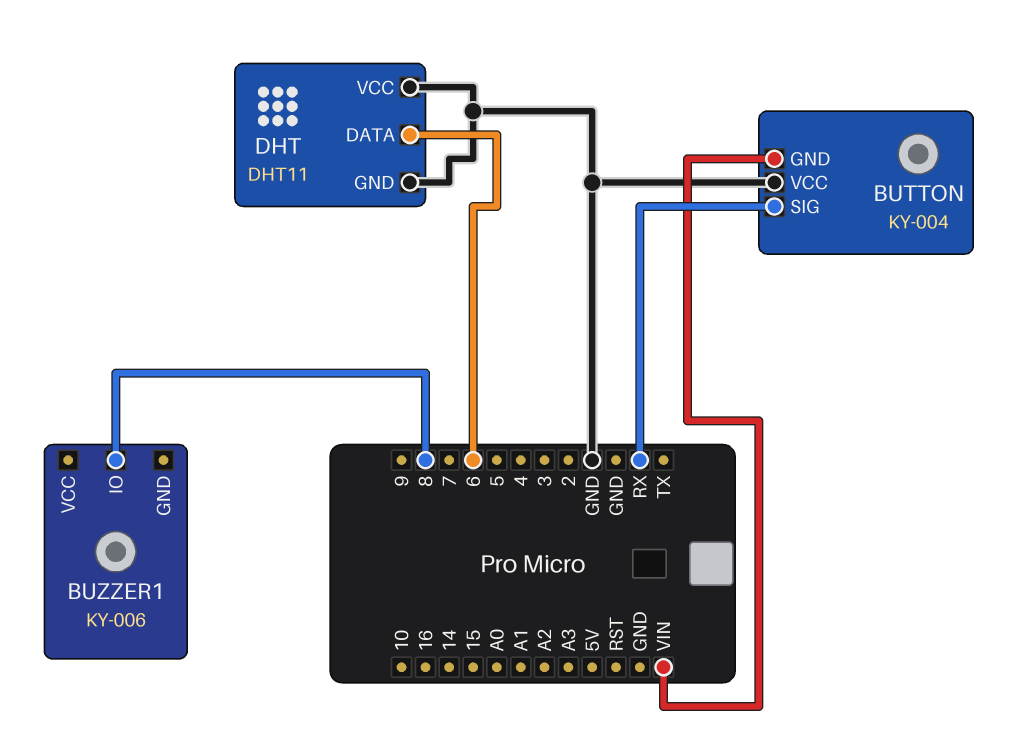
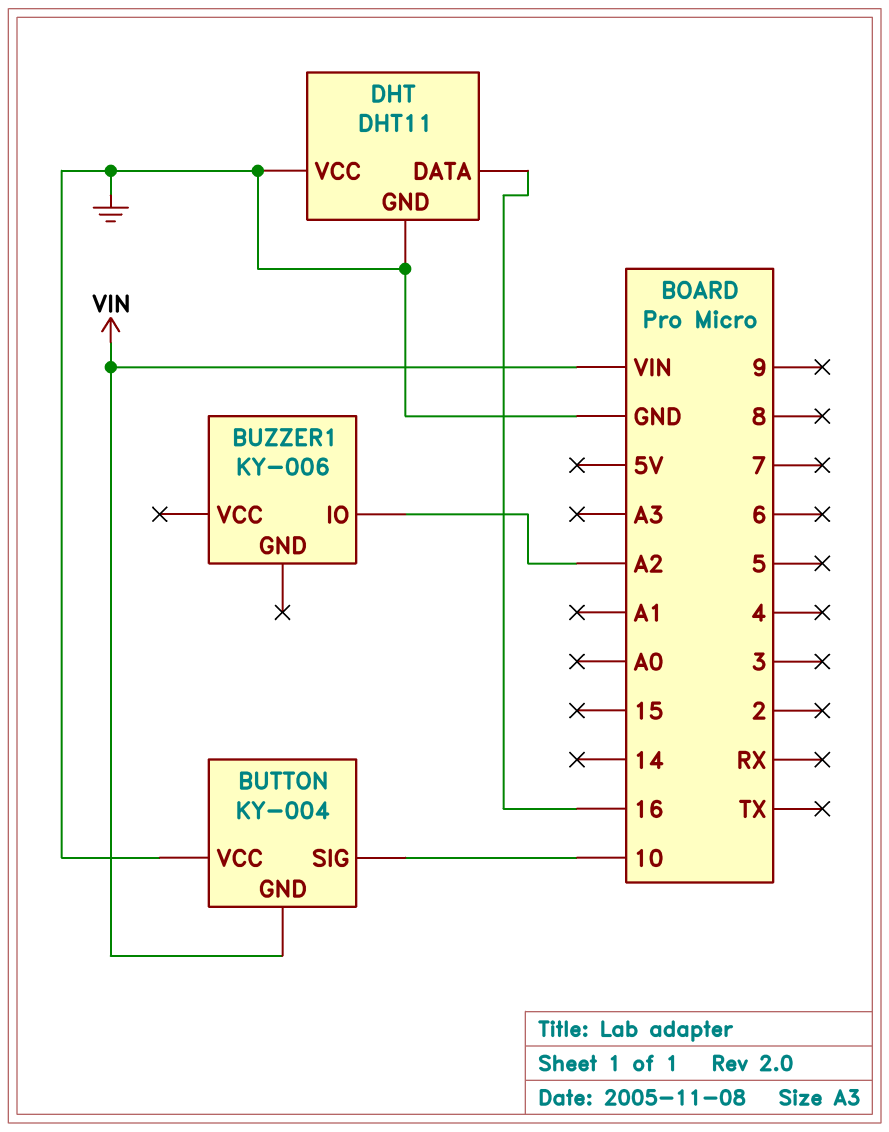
BUTTON pin SIG: RX -> 10
BUZZER1 pin IO: 8 -> A2
DHT pin DATA: 6 -> 16

